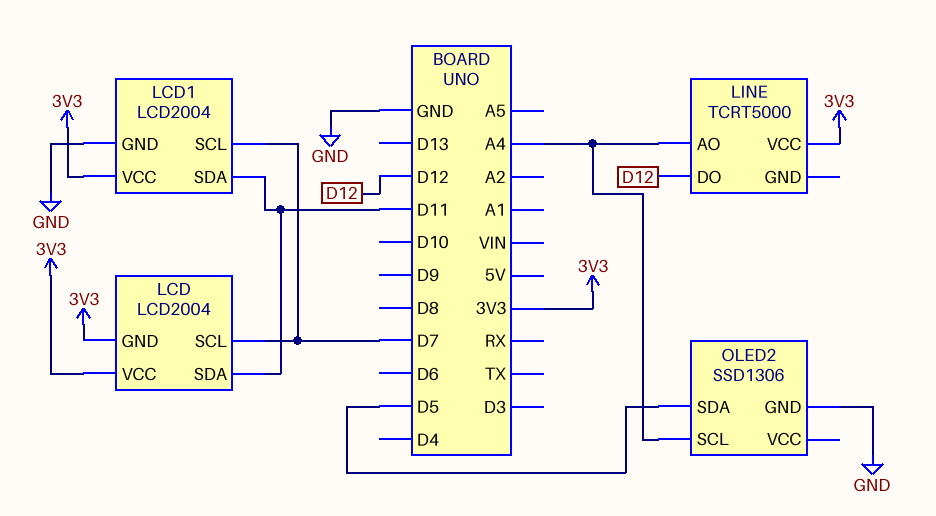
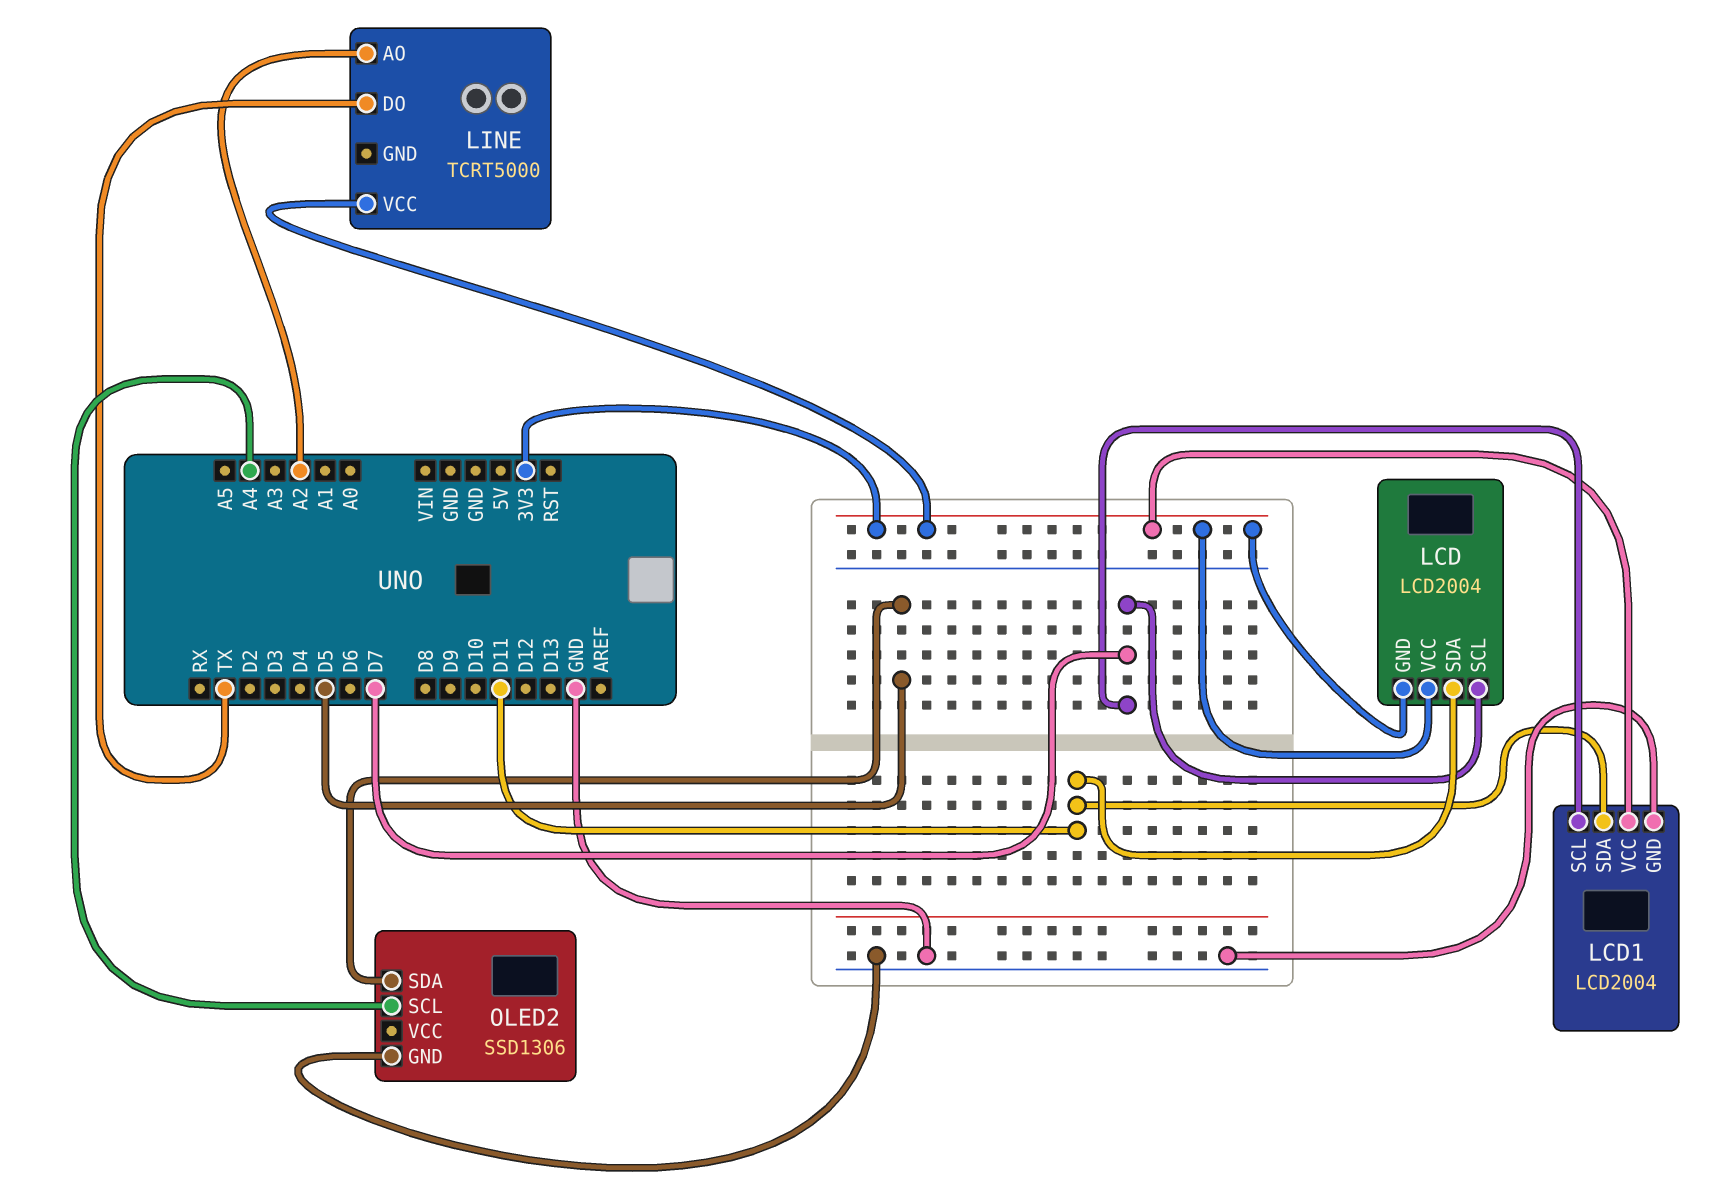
LINE pin AO: A4 -> A2
LINE pin DO: D12 -> TX

